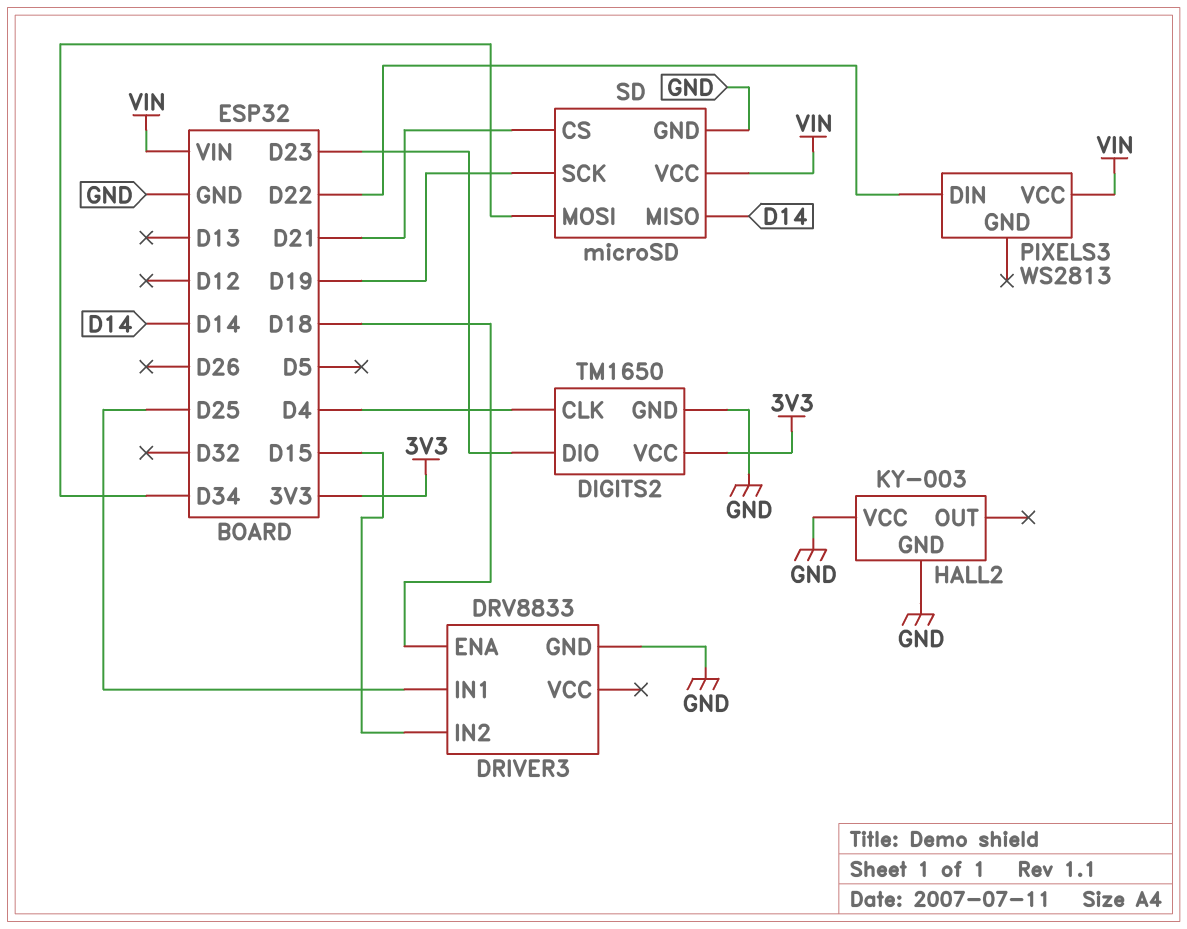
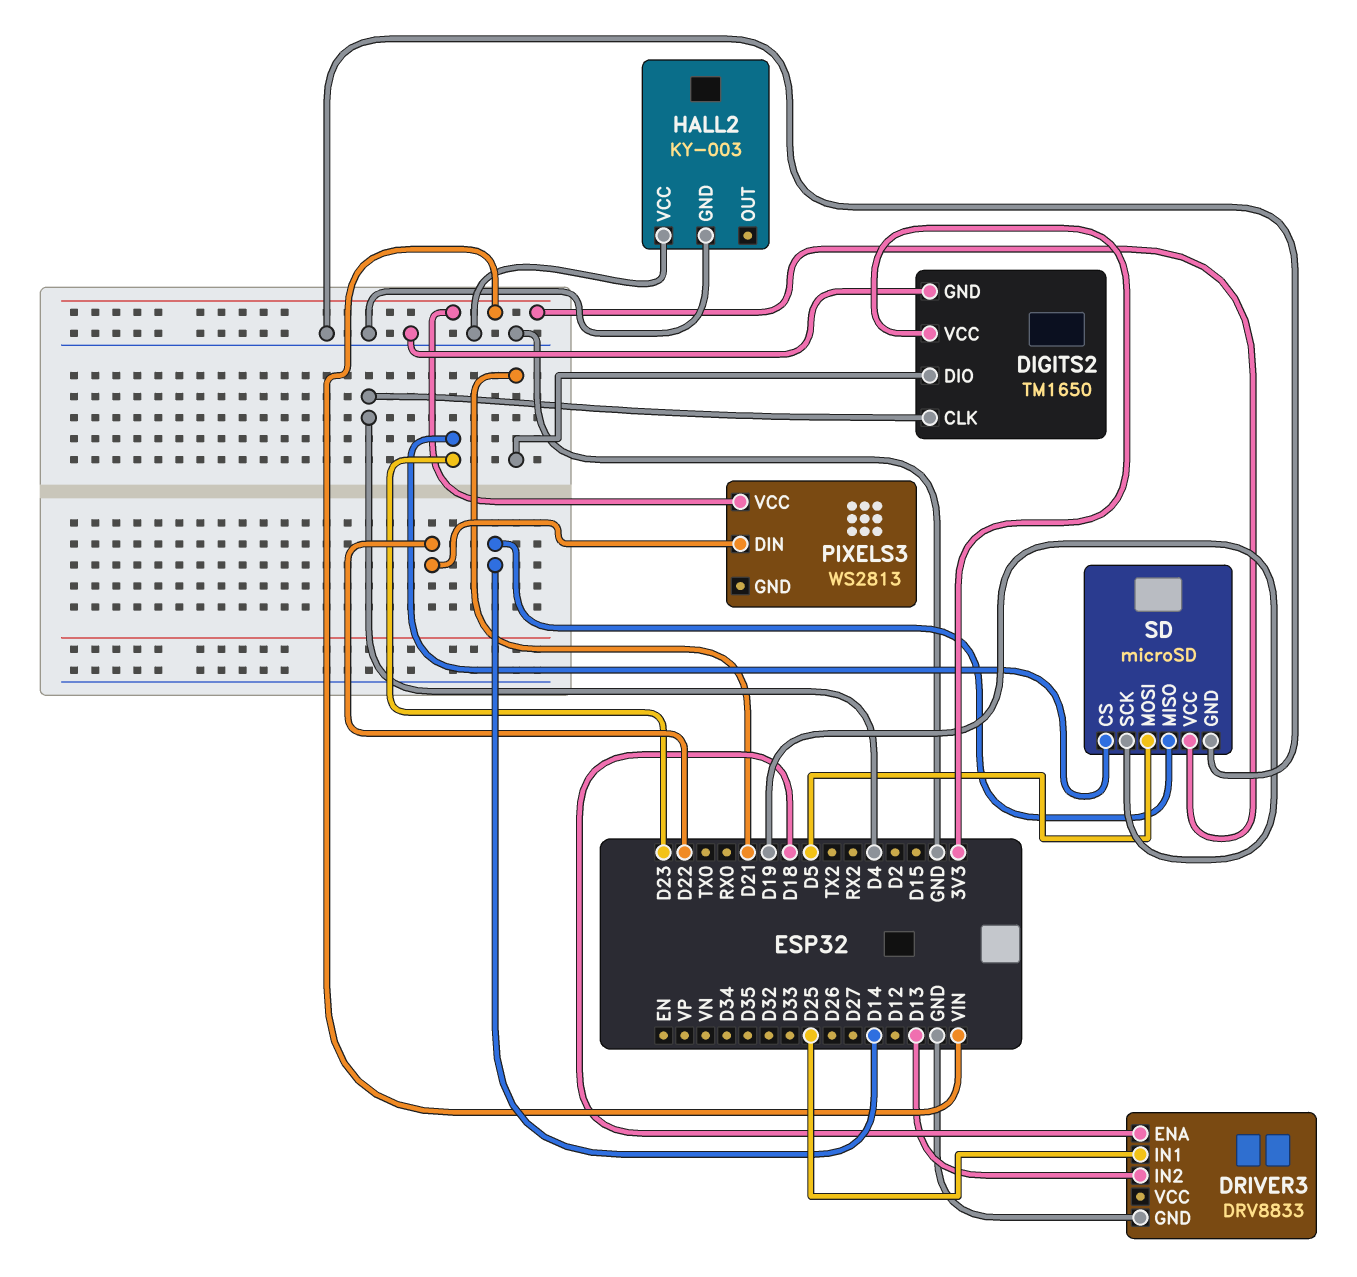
DIGITS2 pin DIO: D23 -> D21
DRIVER3 pin IN2: D15 -> D13
SD pin CS: D21 -> D23
SD pin MOSI: D34 -> D5

